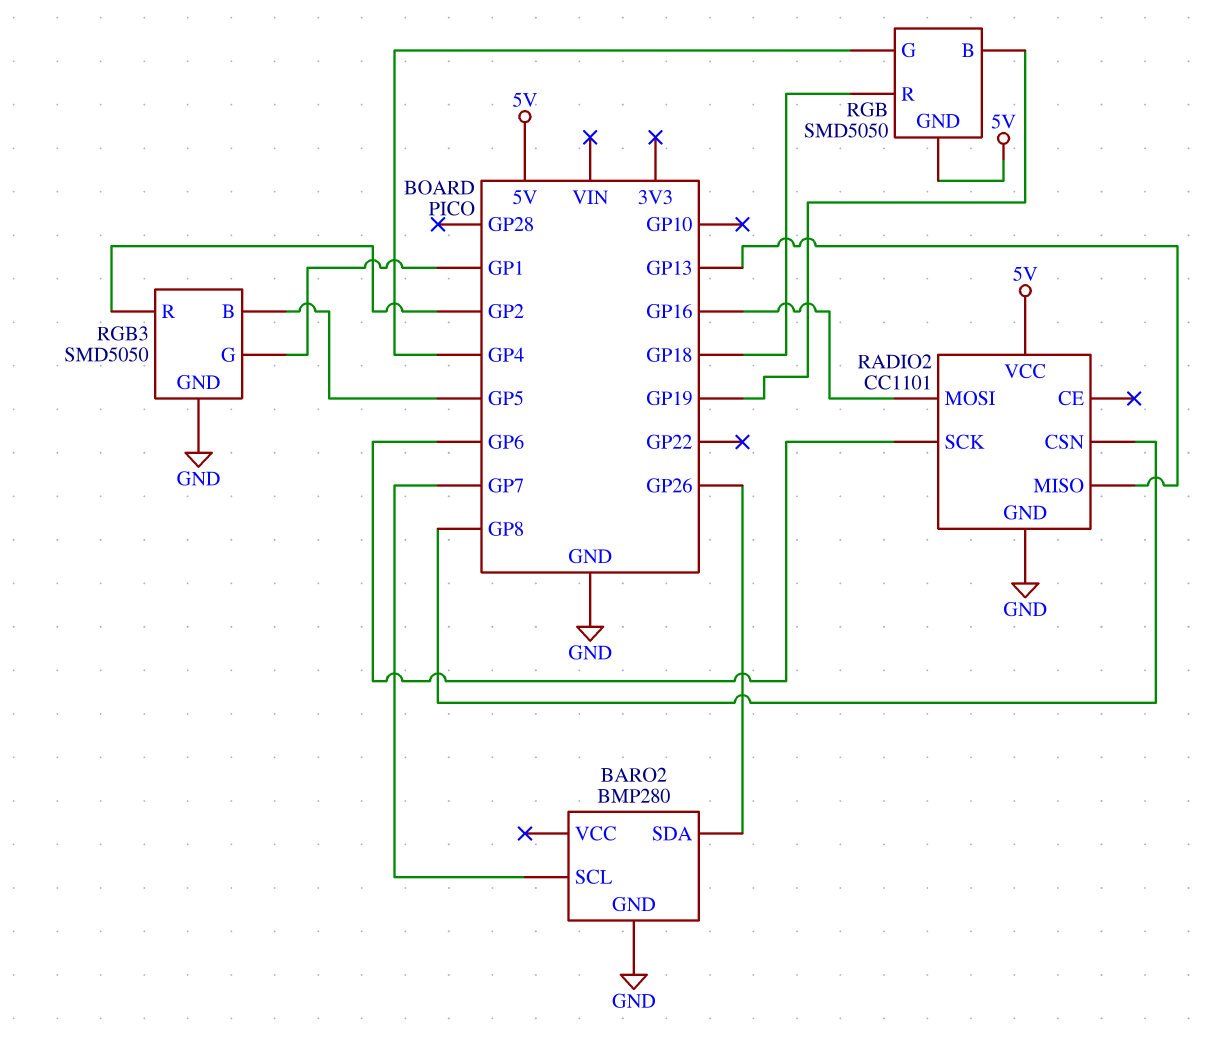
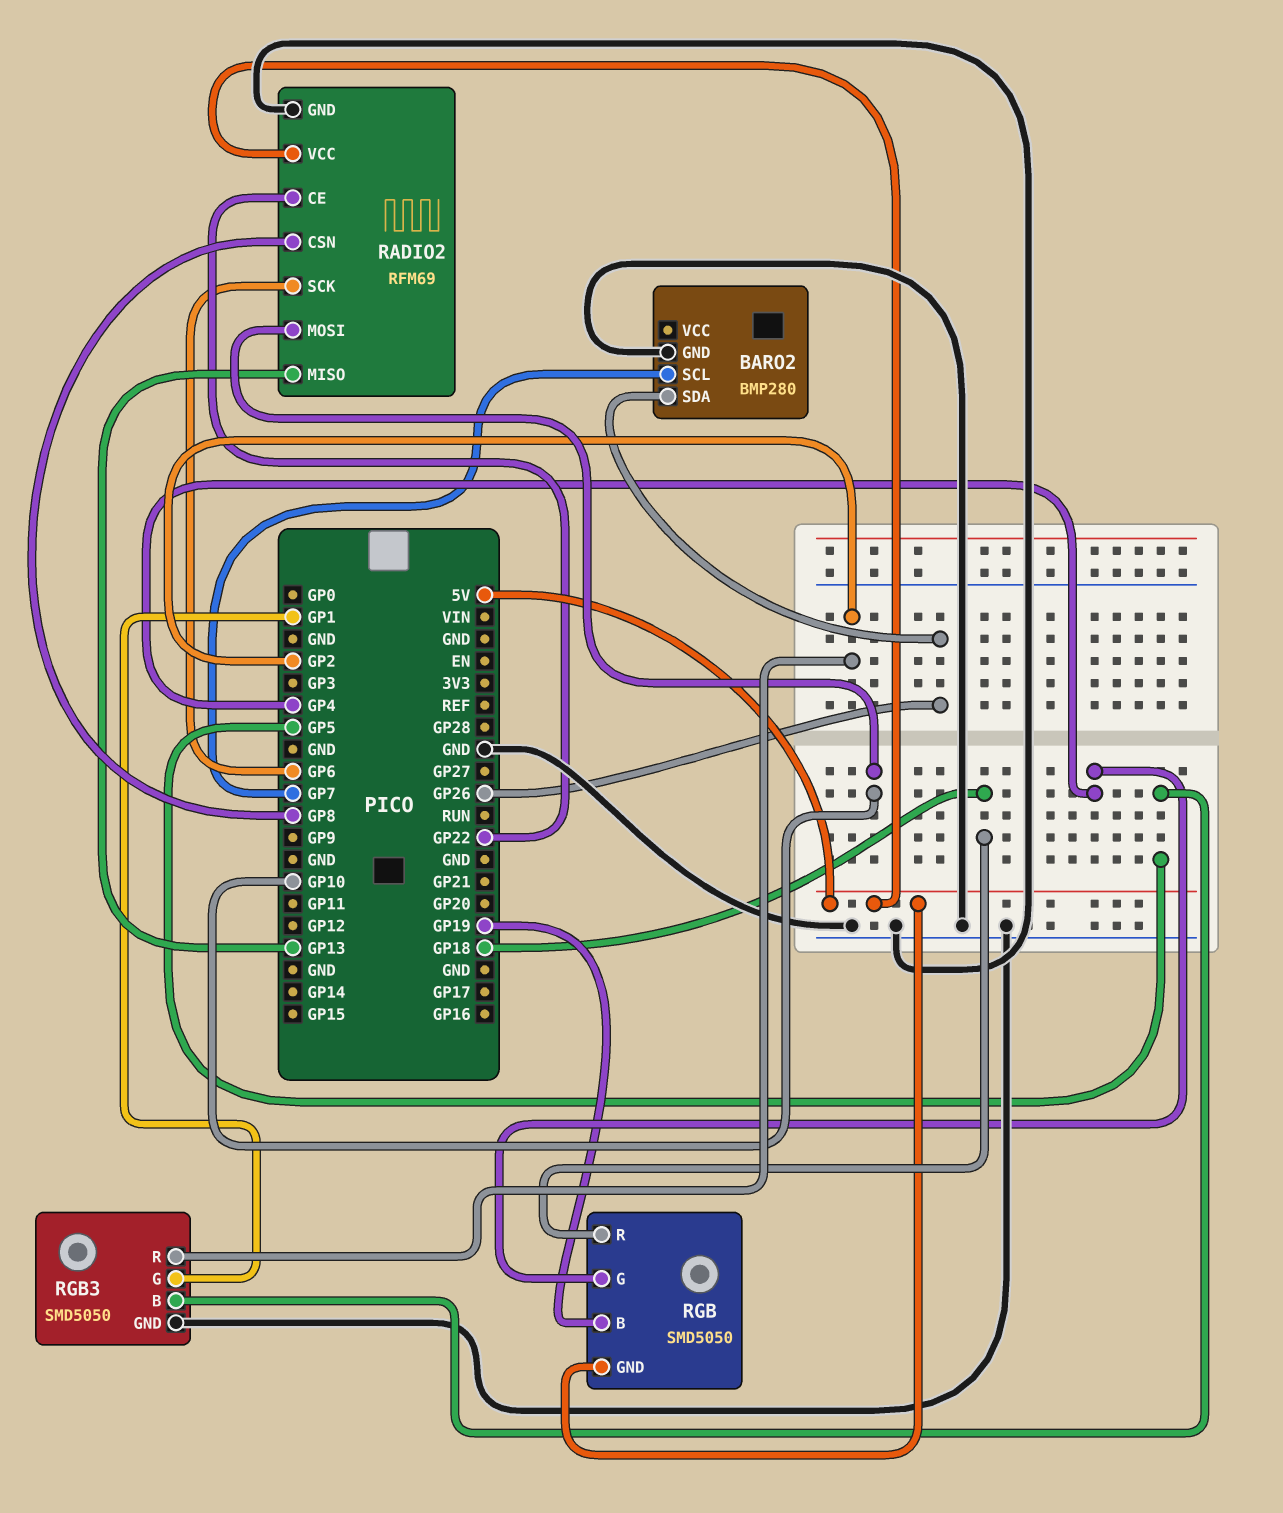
RADIO2: CC1101 -> RFM69
RADIO2 pin CE: none -> GP22
RADIO2 pin MOSI: GP16 -> GP10

